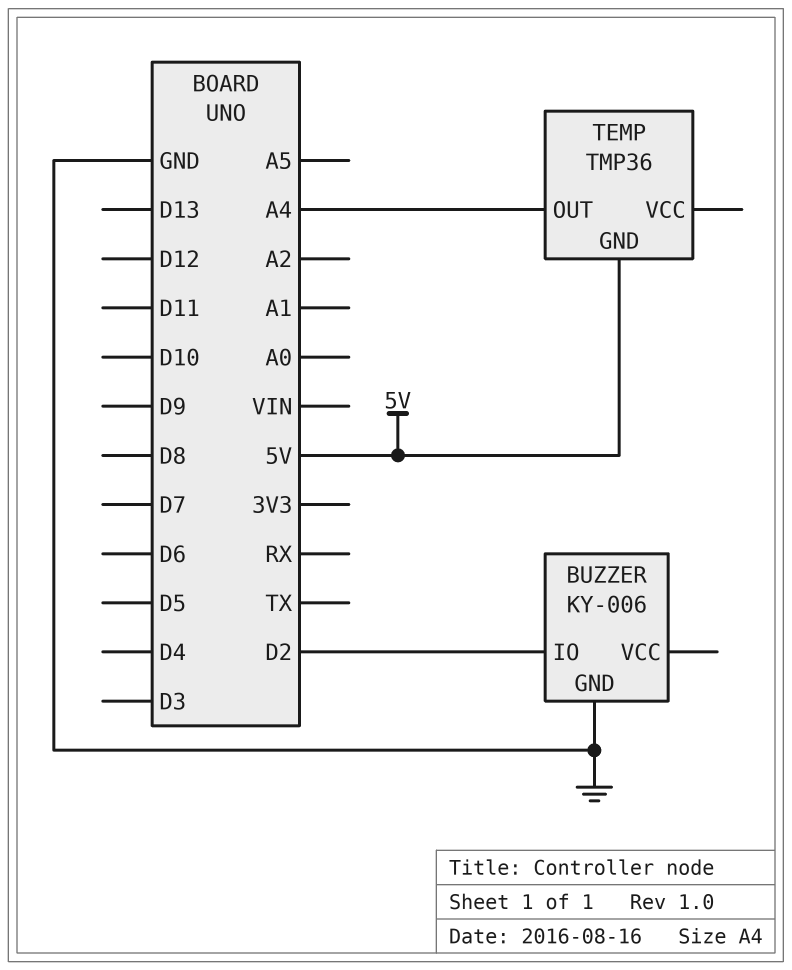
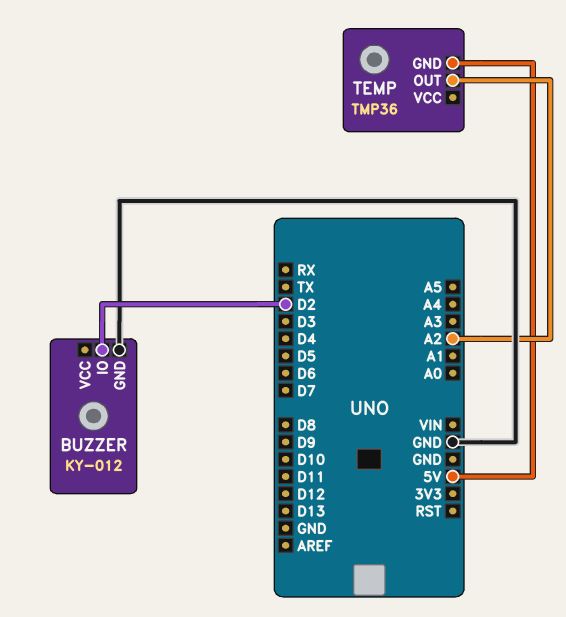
BUZZER: KY-006 -> KY-012
TEMP pin OUT: A4 -> A2

